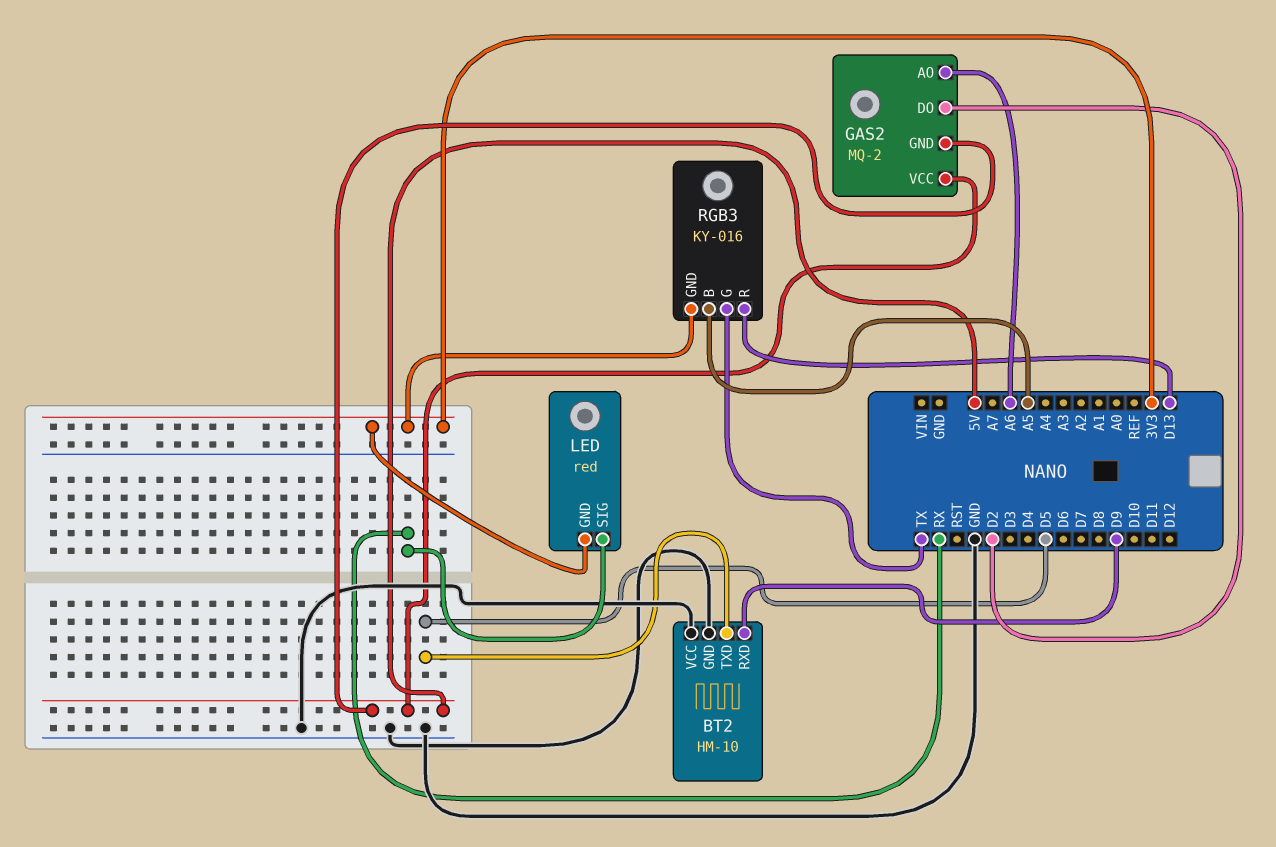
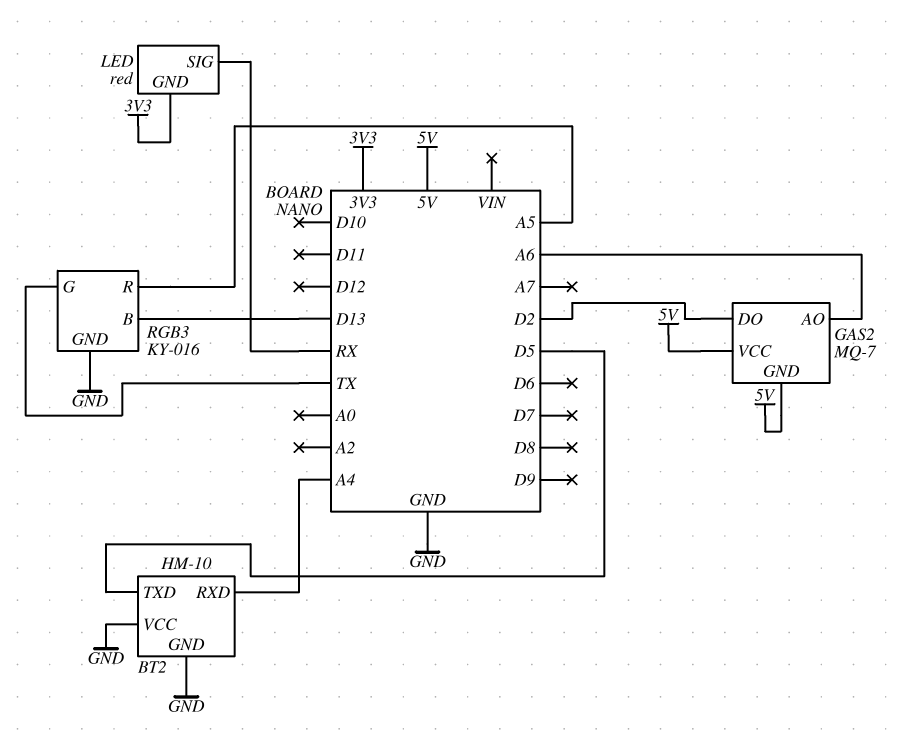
BT2 pin RXD: D9 -> A4
GAS2: MQ-2 -> MQ-7
RGB3 pin B: A5 -> D13
RGB3 pin GND: 3V3 -> GND
RGB3 pin R: D13 -> A5

